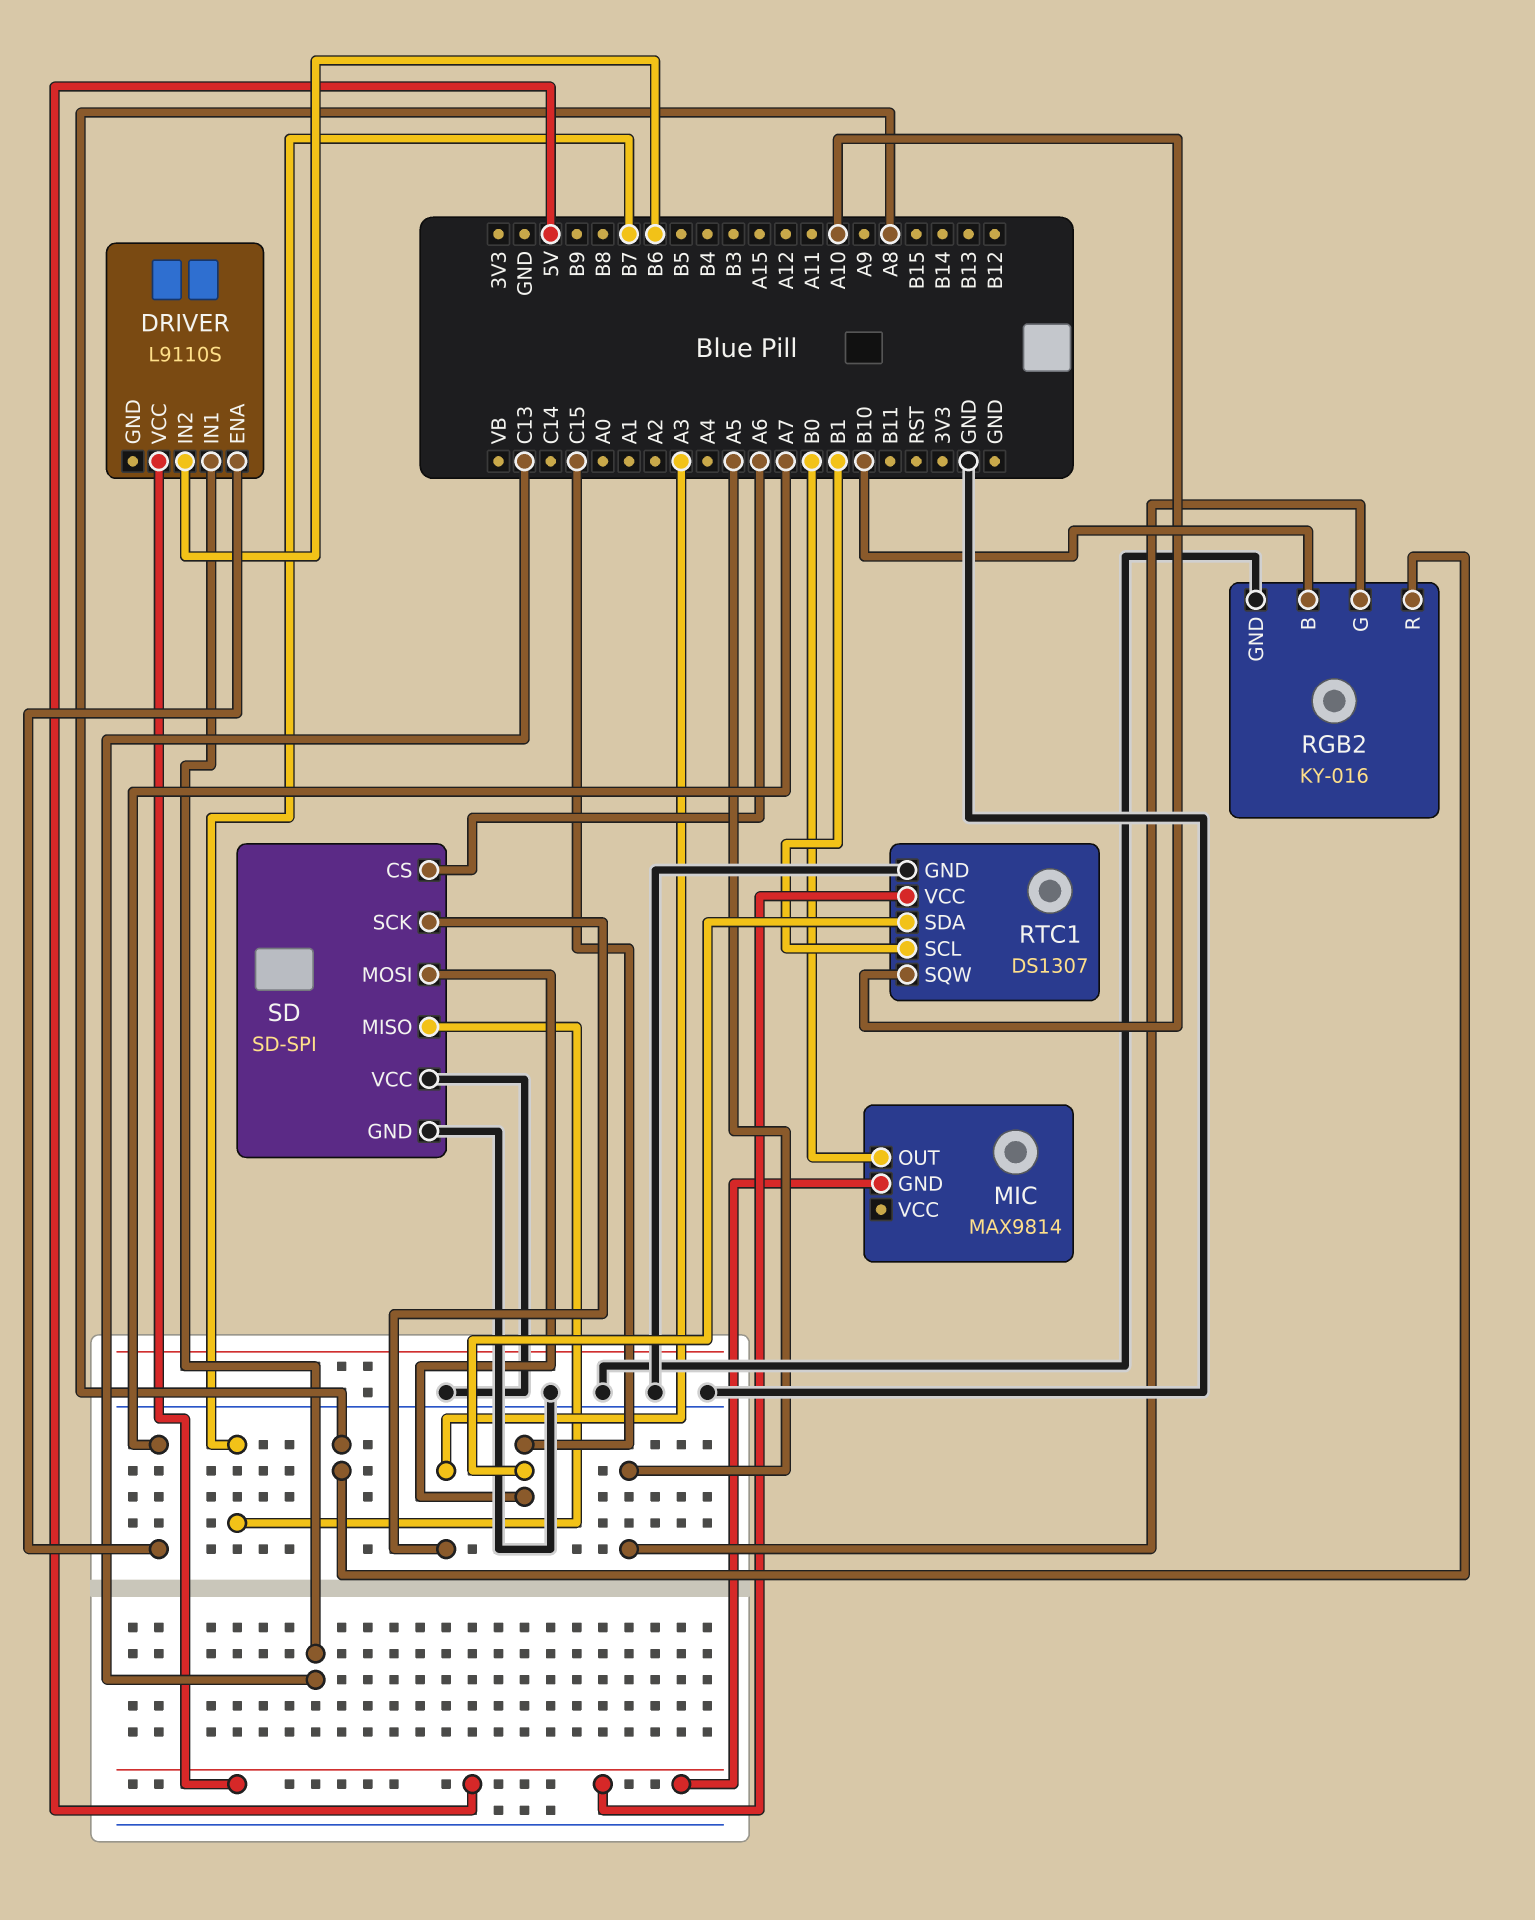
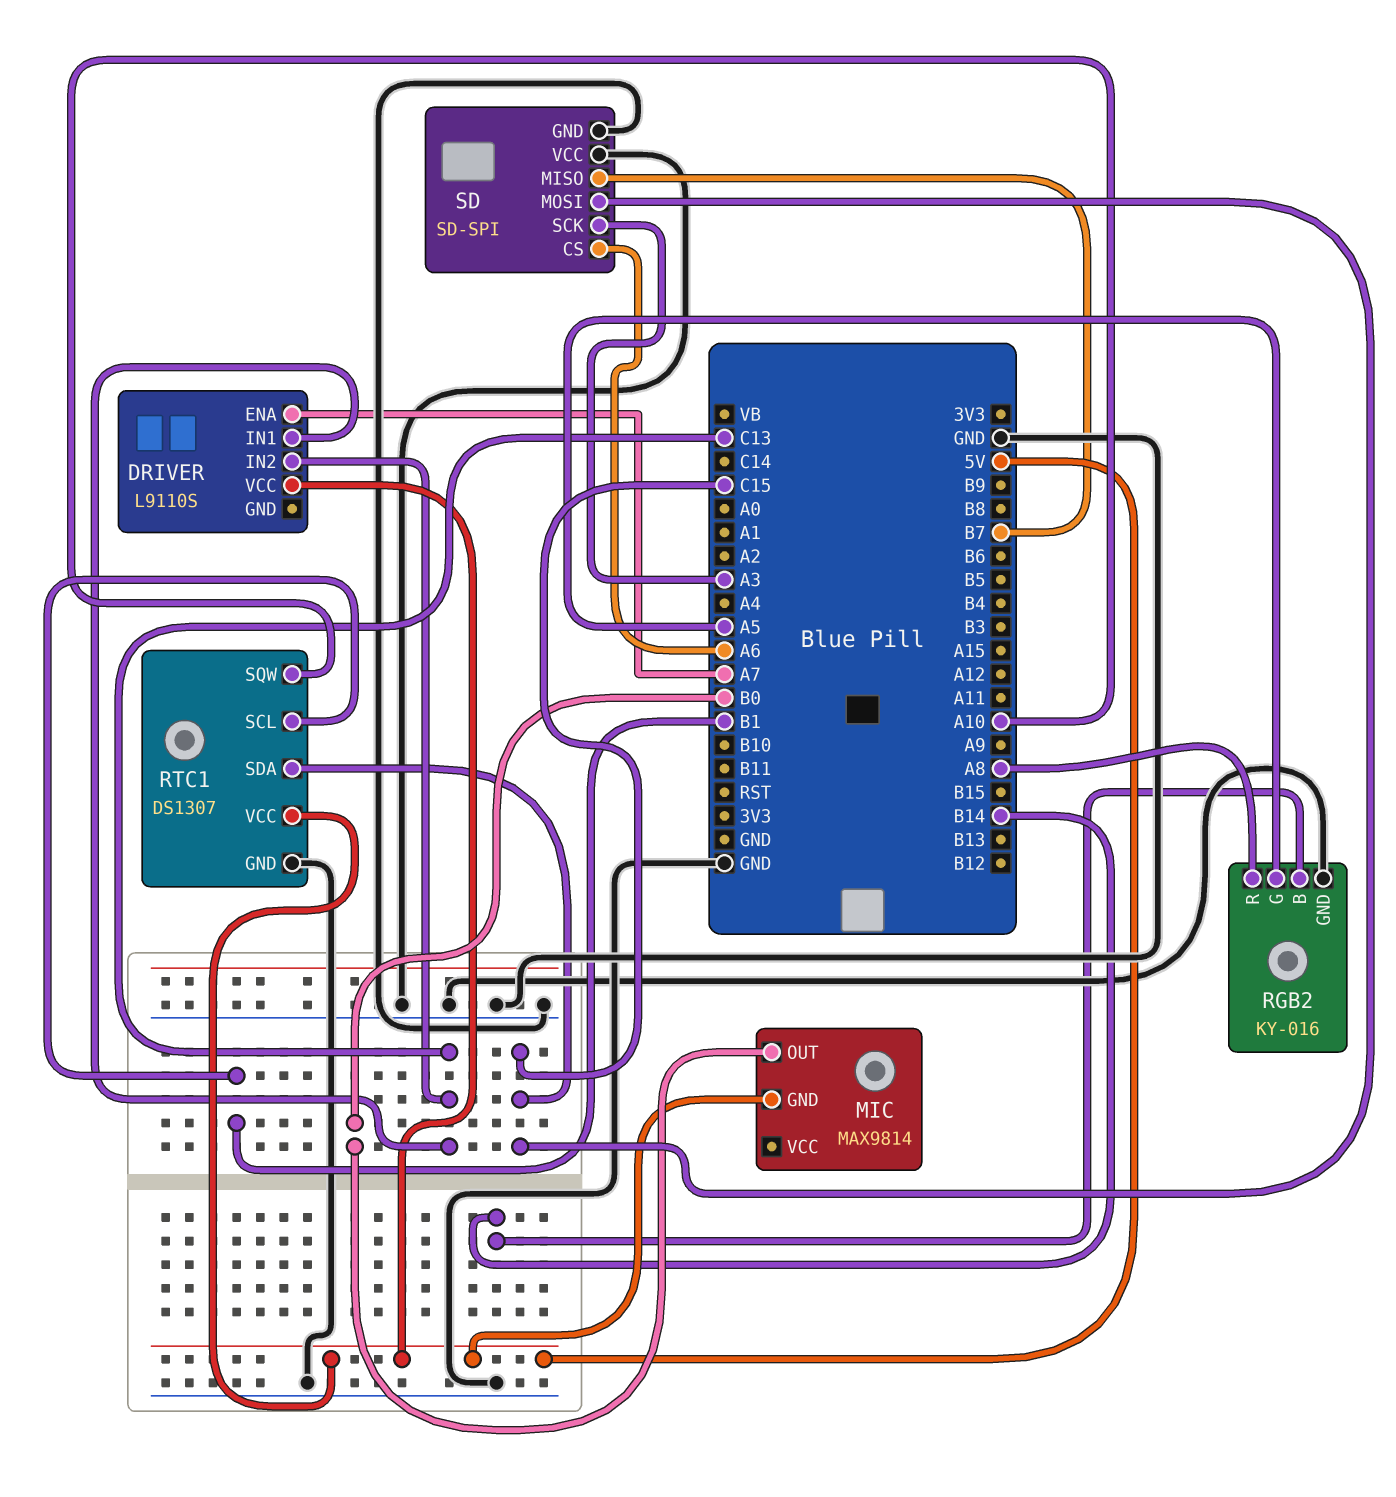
DRIVER pin IN2: B6 -> C13
RGB2 pin B: B10 -> B14

